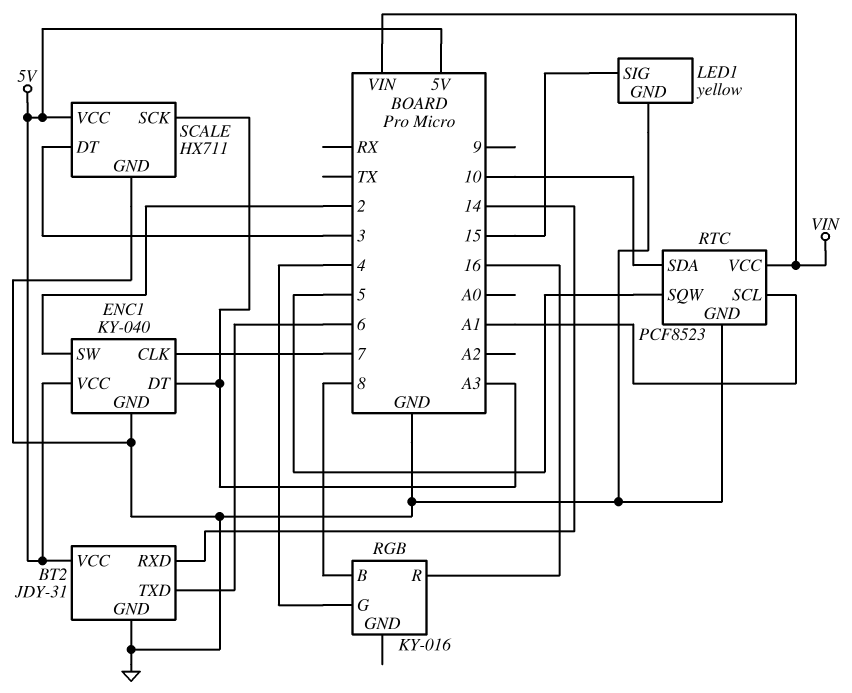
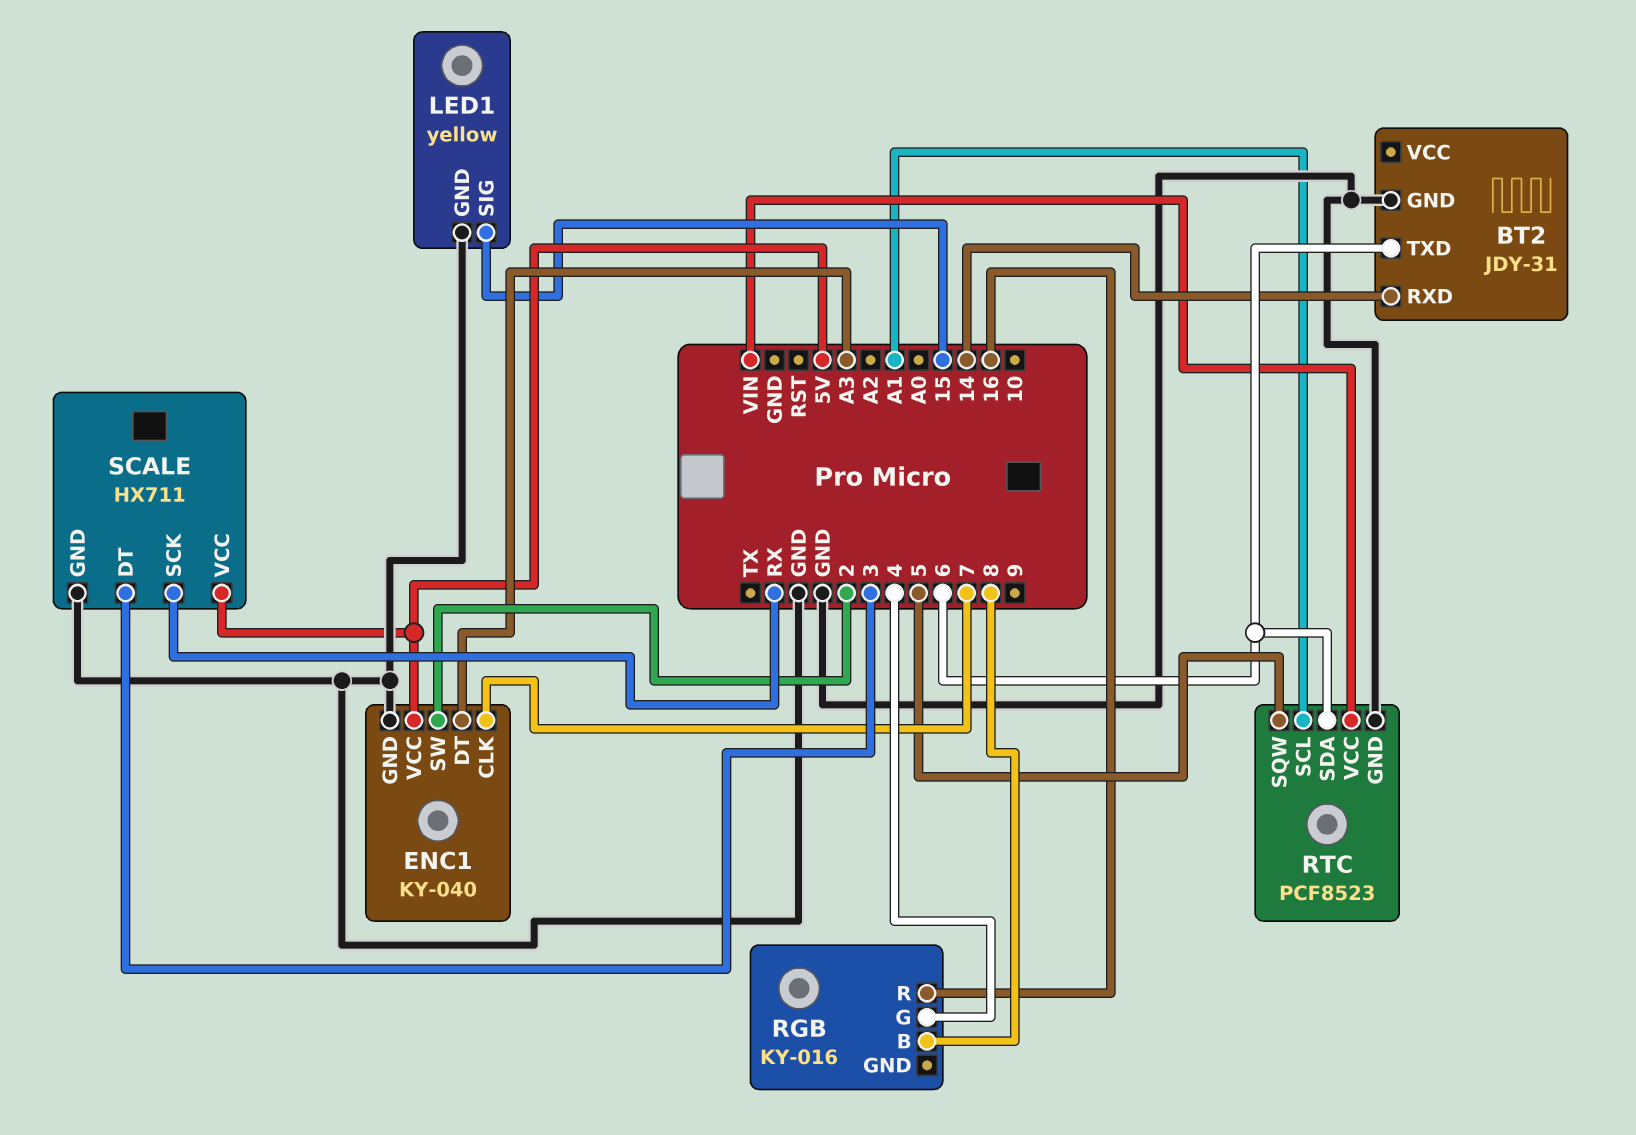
BT2 pin VCC: 5V -> none
RTC pin SDA: 10 -> 6
SCALE pin SCK: A3 -> RX

